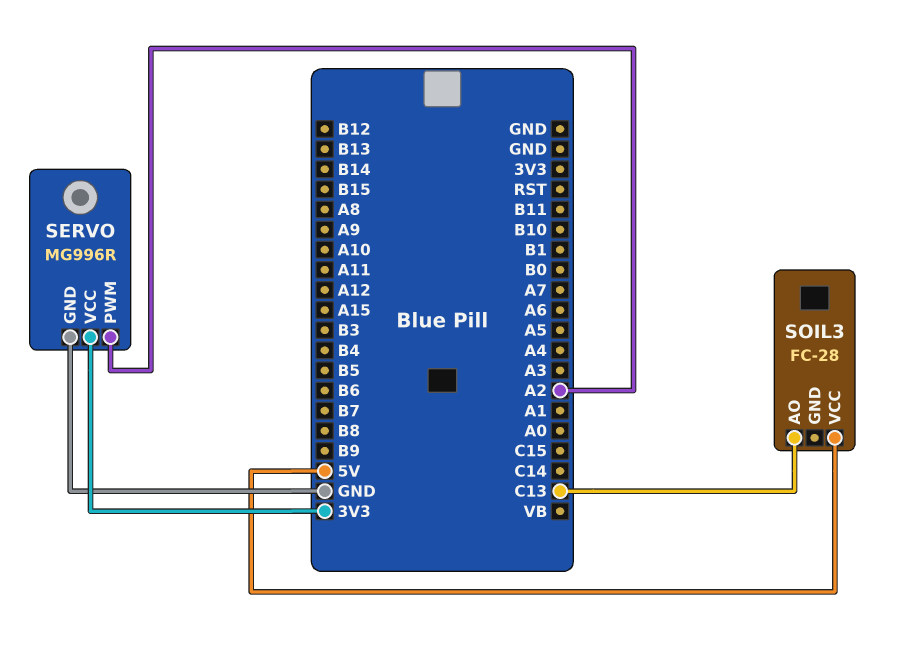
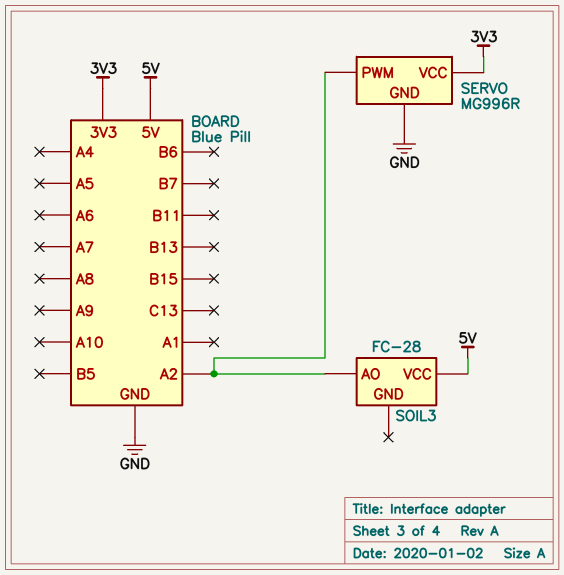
SOIL3 pin AO: C13 -> A2

